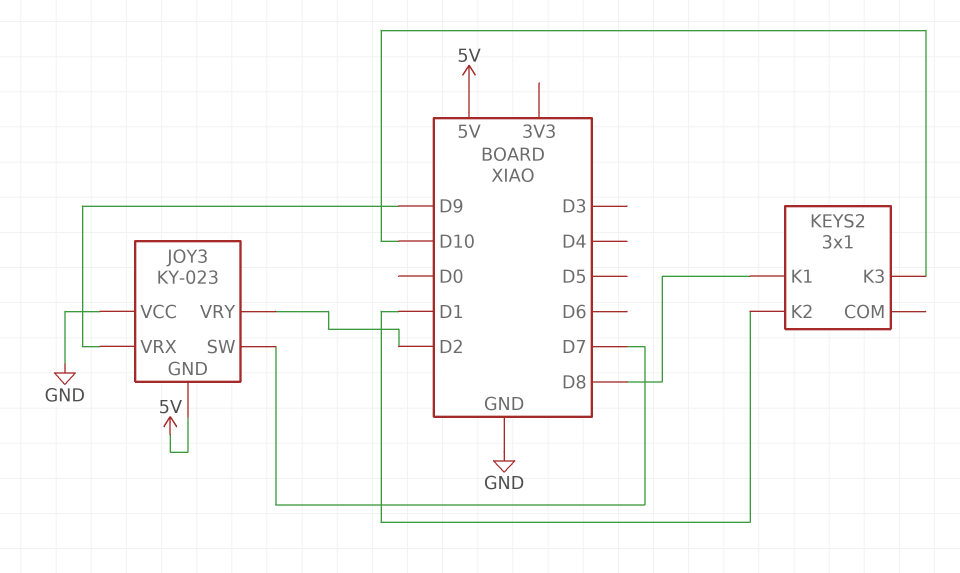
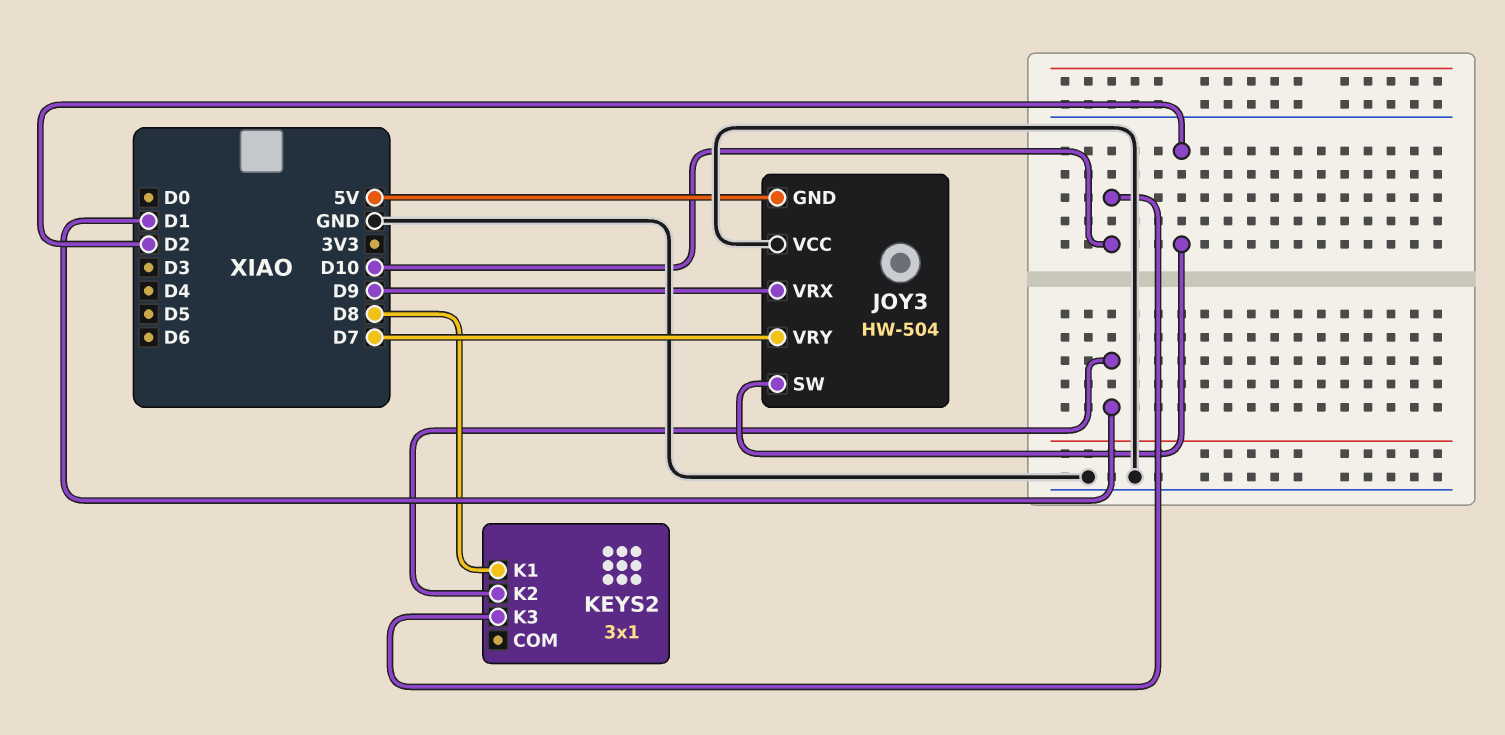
JOY3: KY-023 -> HW-504
JOY3 pin SW: D7 -> D2
JOY3 pin VRY: D2 -> D7

